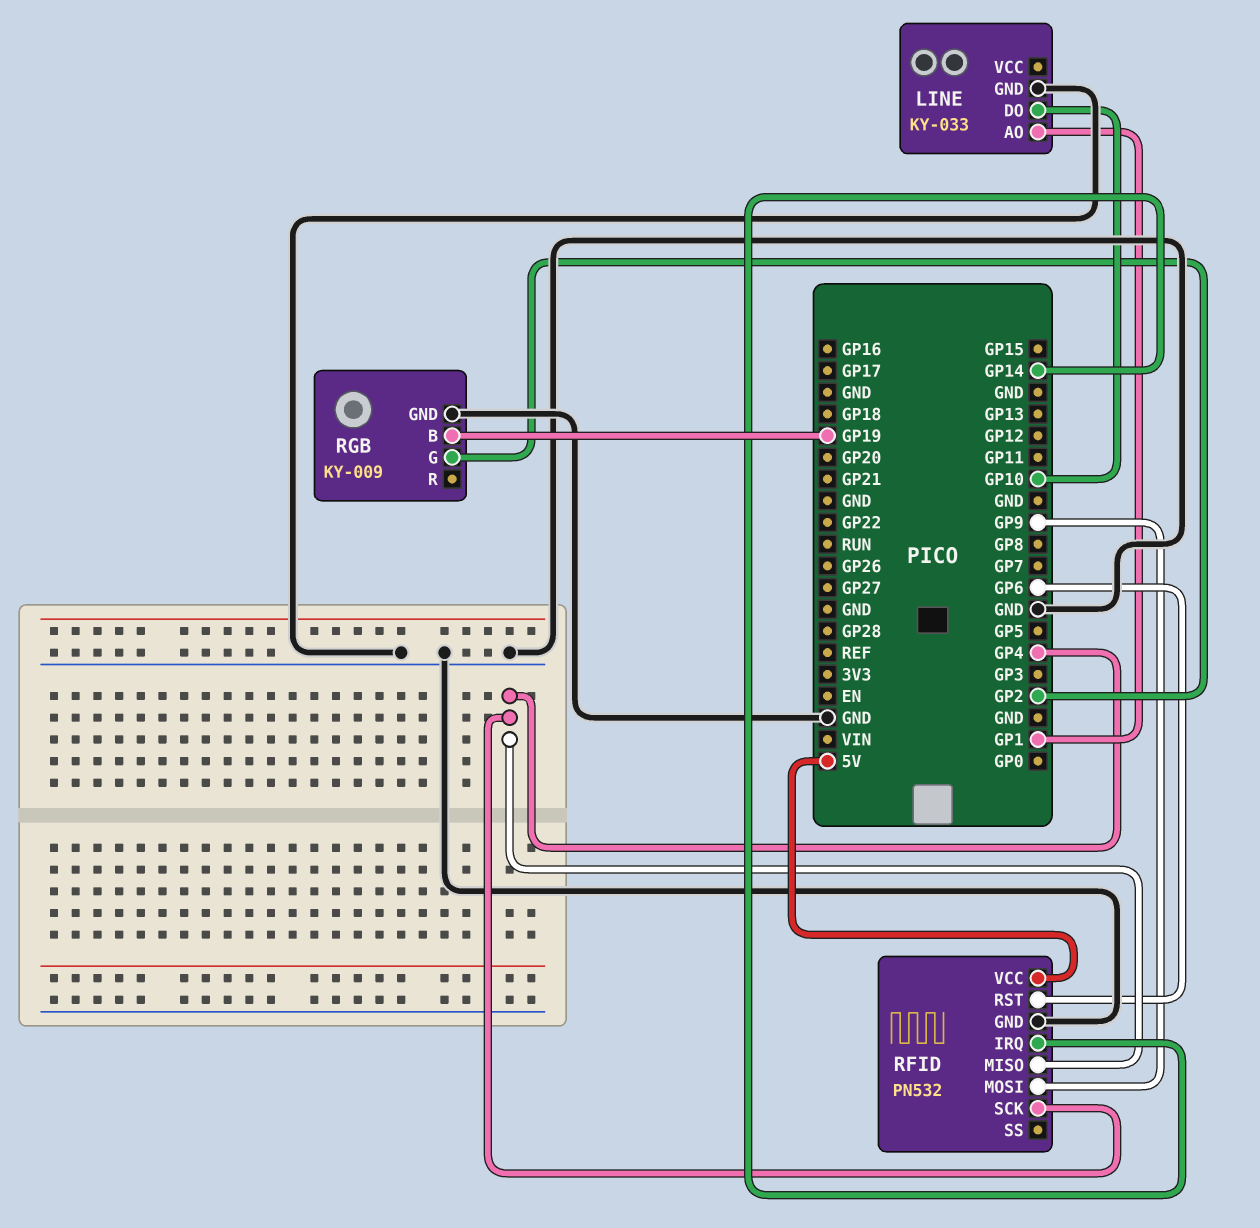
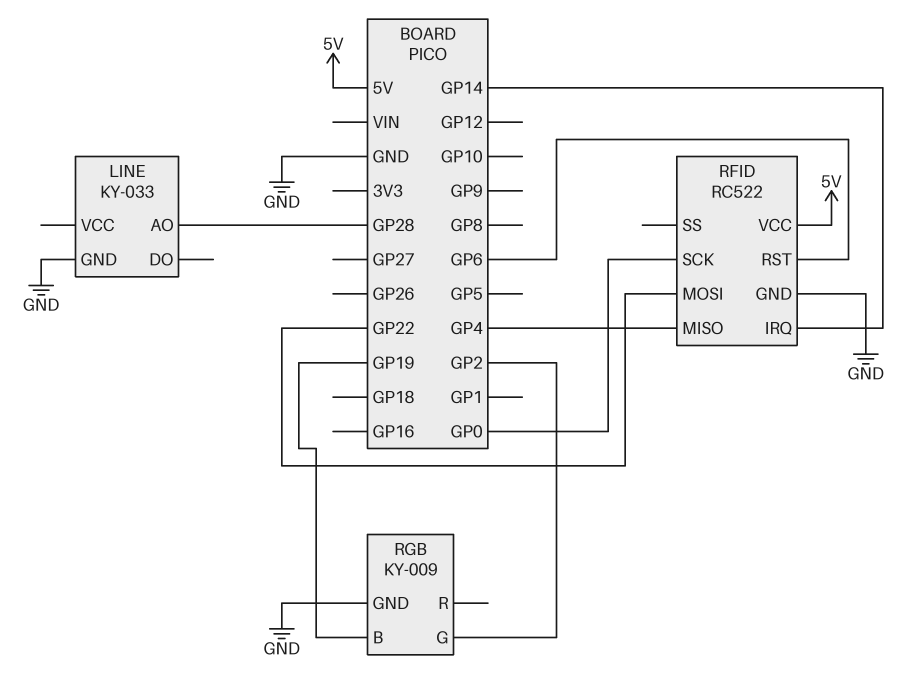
LINE pin AO: GP1 -> GP28
LINE pin DO: GP10 -> none
RFID: PN532 -> RC522
RFID pin MOSI: GP9 -> GP22
RFID pin SCK: GP4 -> GP0

